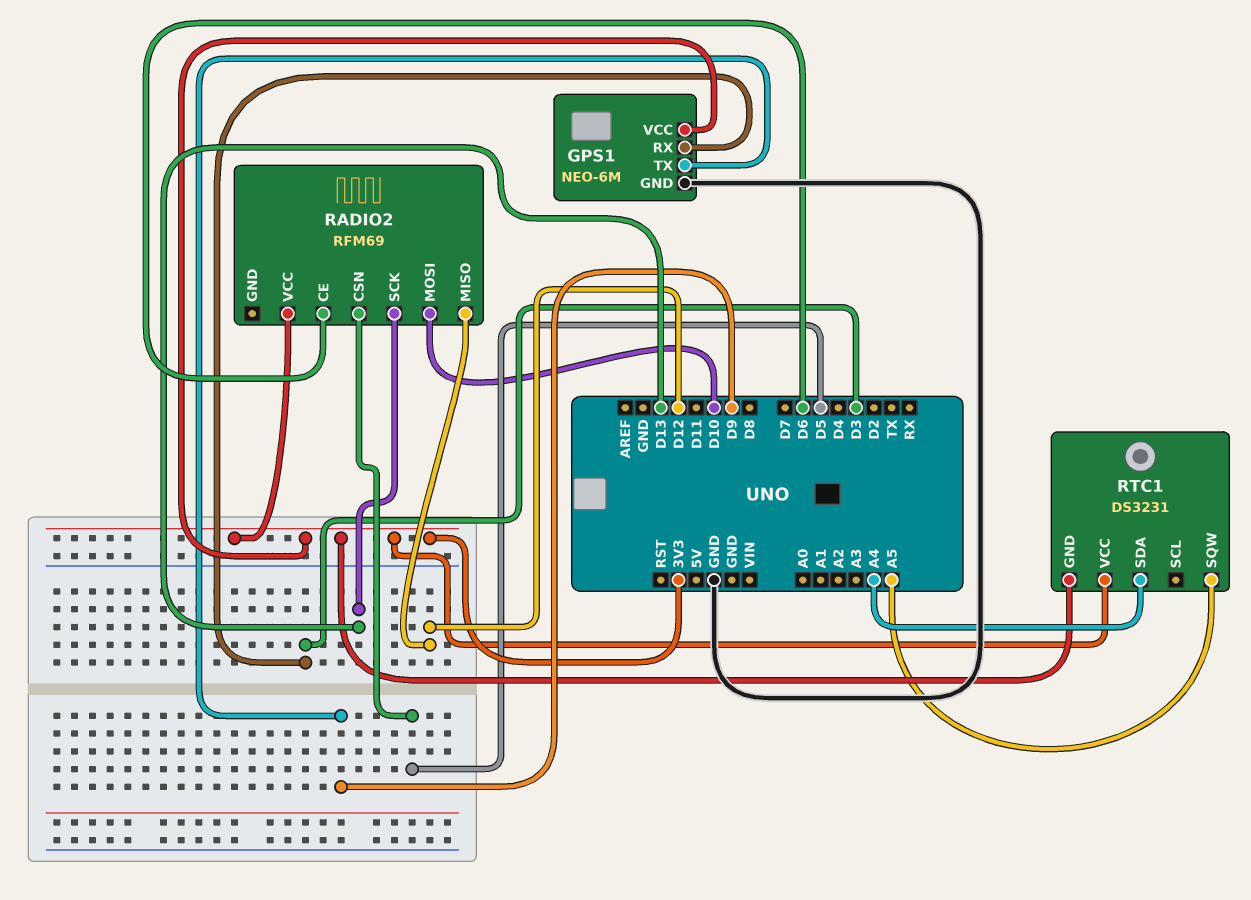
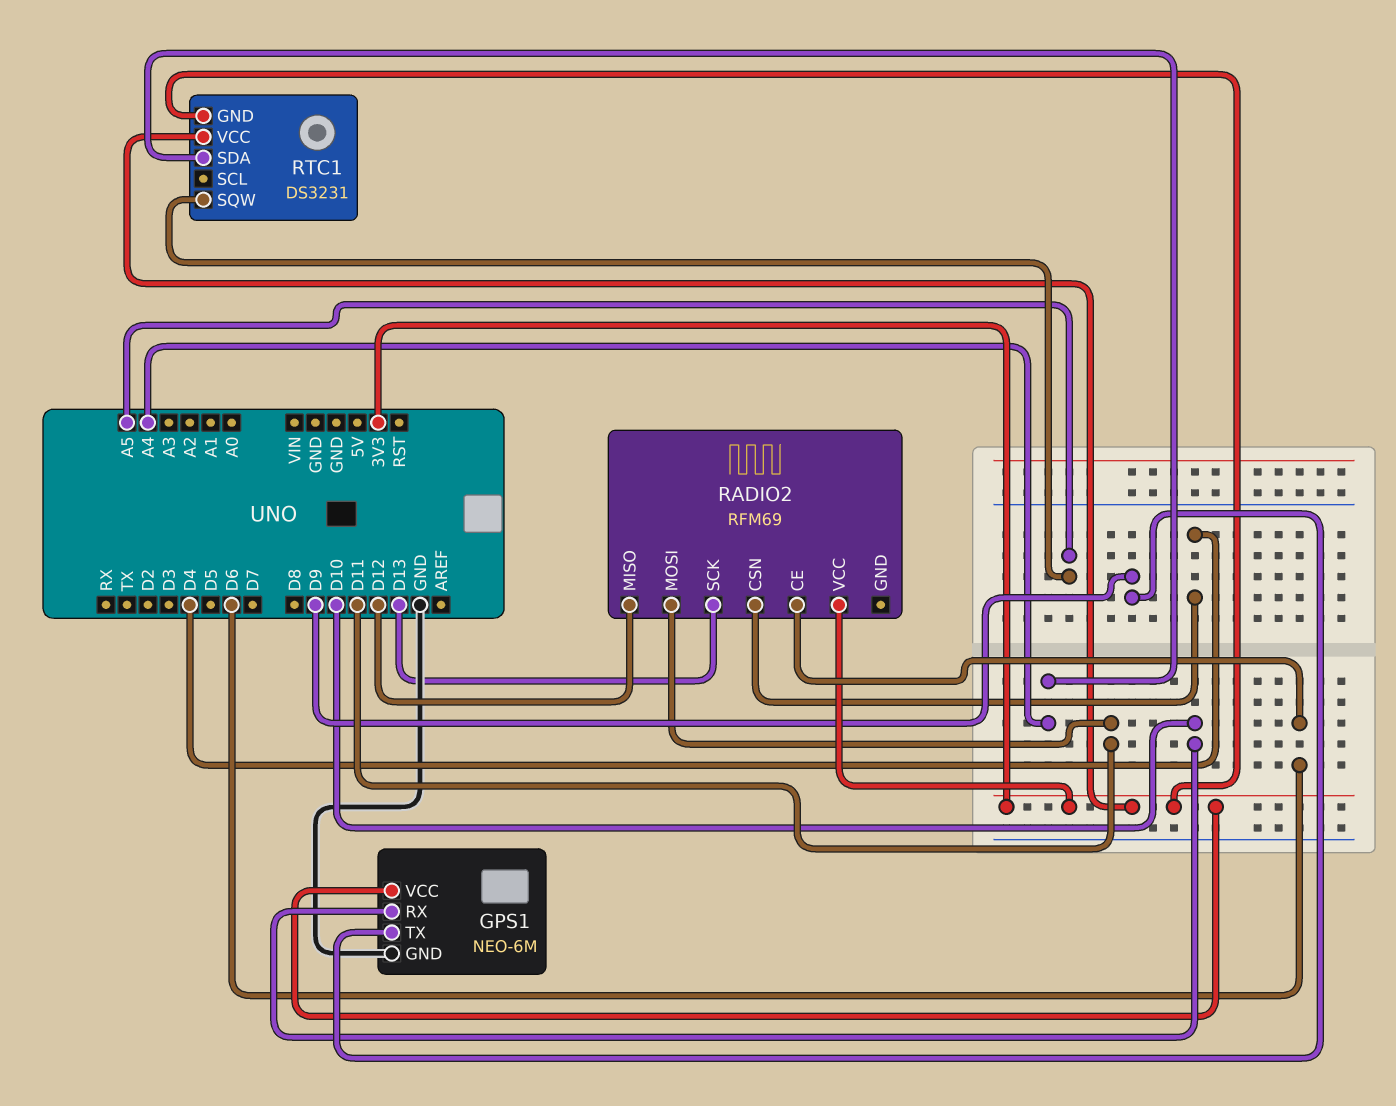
GPS1 pin RX: D3 -> D10
RADIO2 pin CSN: D5 -> D4
RADIO2 pin MOSI: D10 -> D11

